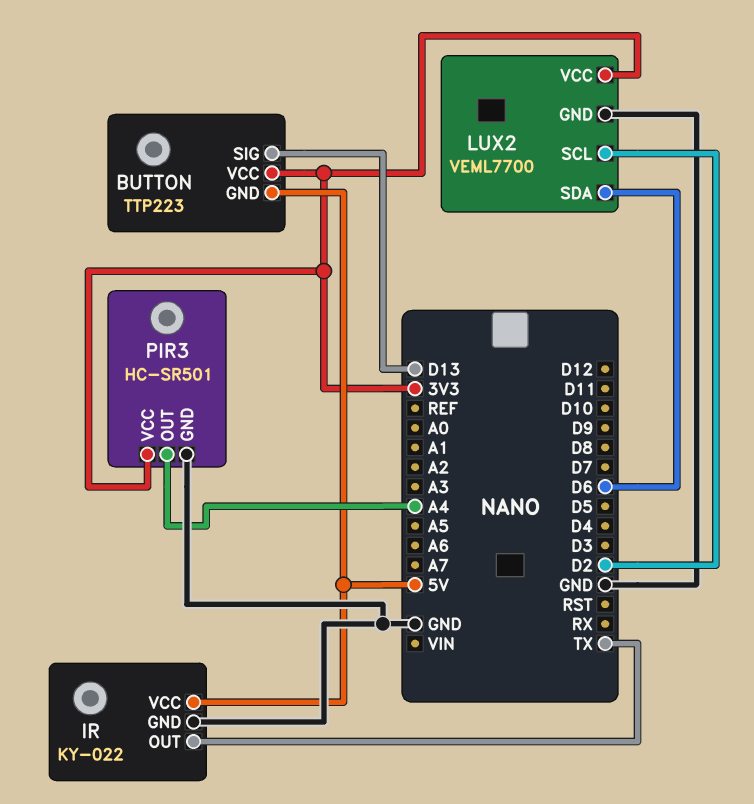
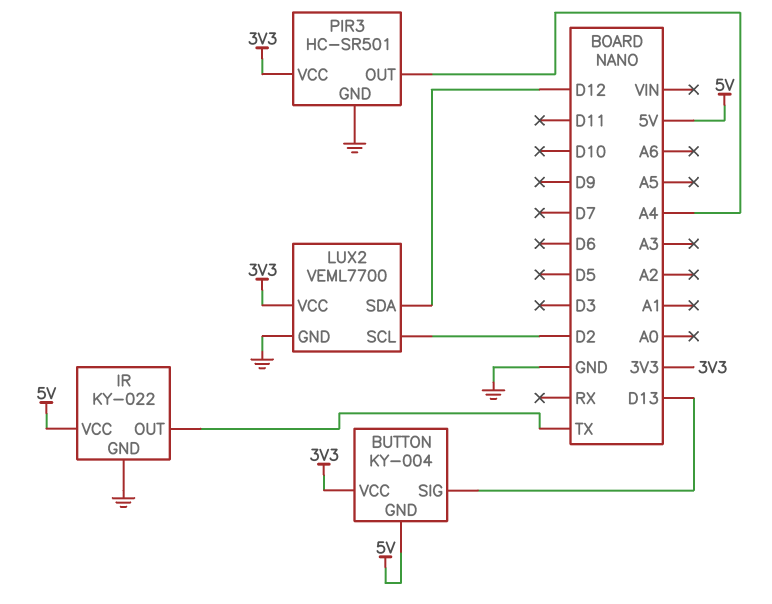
BUTTON: TTP223 -> KY-004
LUX2 pin SDA: D6 -> D12

